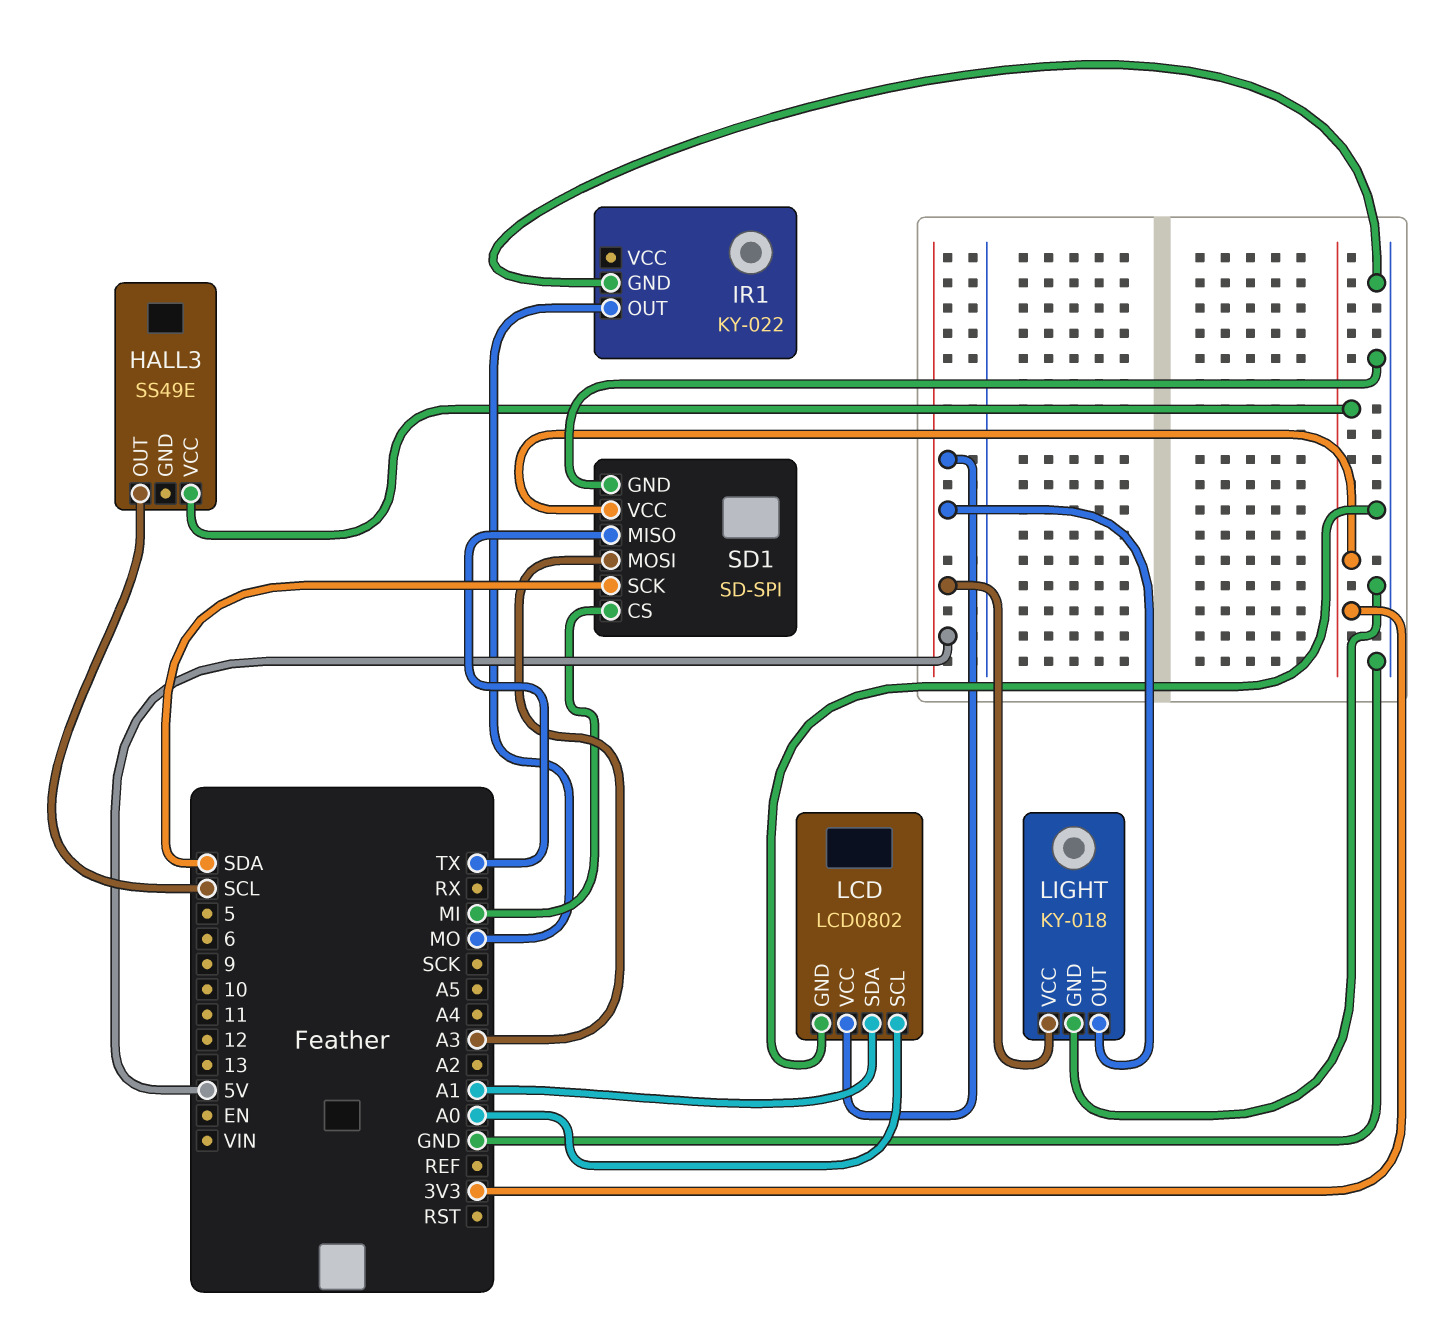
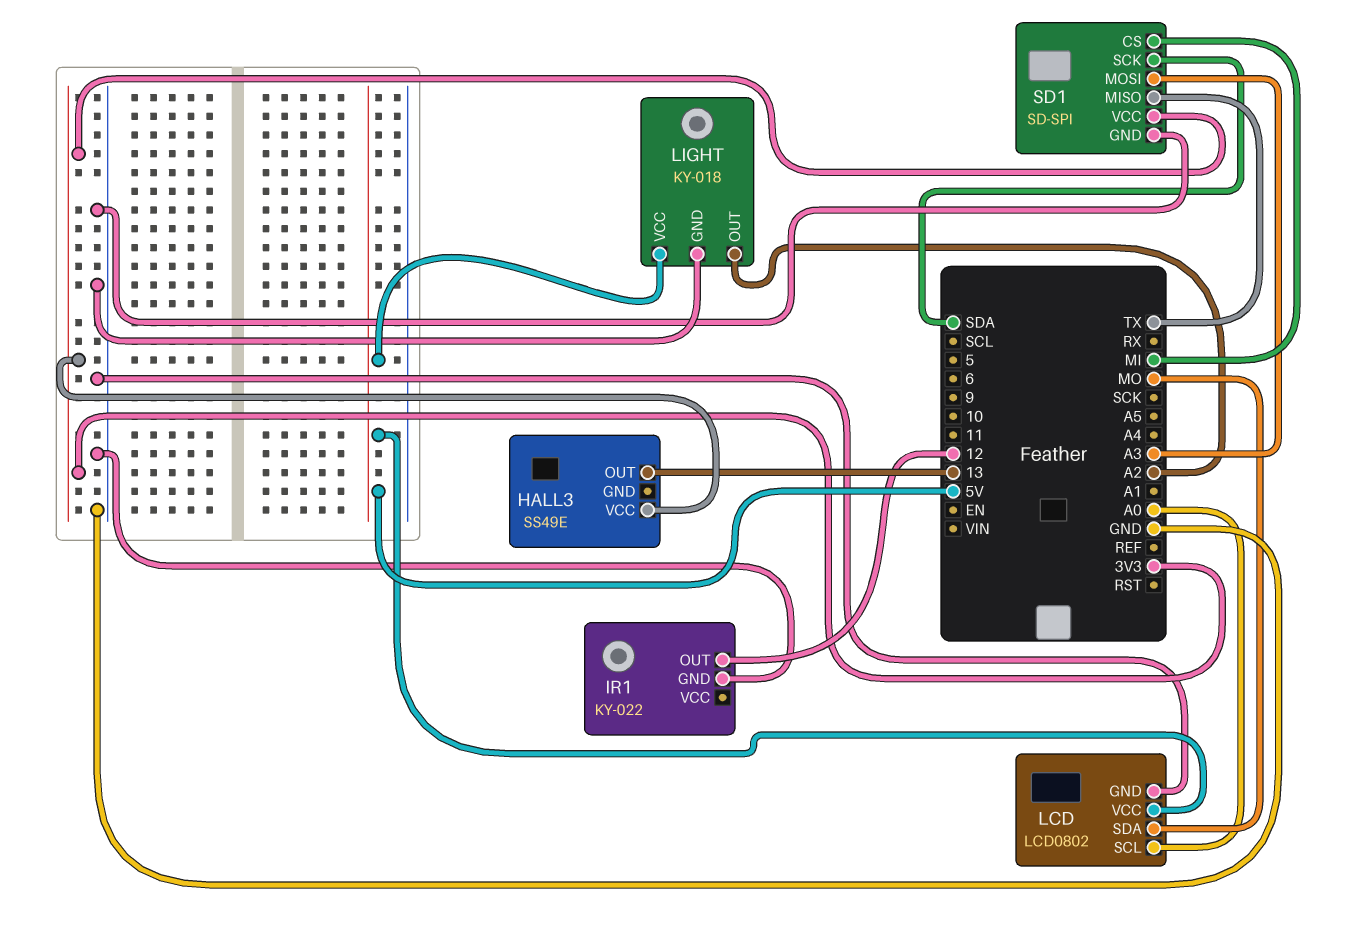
HALL3 pin OUT: SCL -> 13
IR1 pin OUT: MO -> 12
LCD pin SDA: A1 -> MO
LIGHT pin OUT: 5V -> A2

